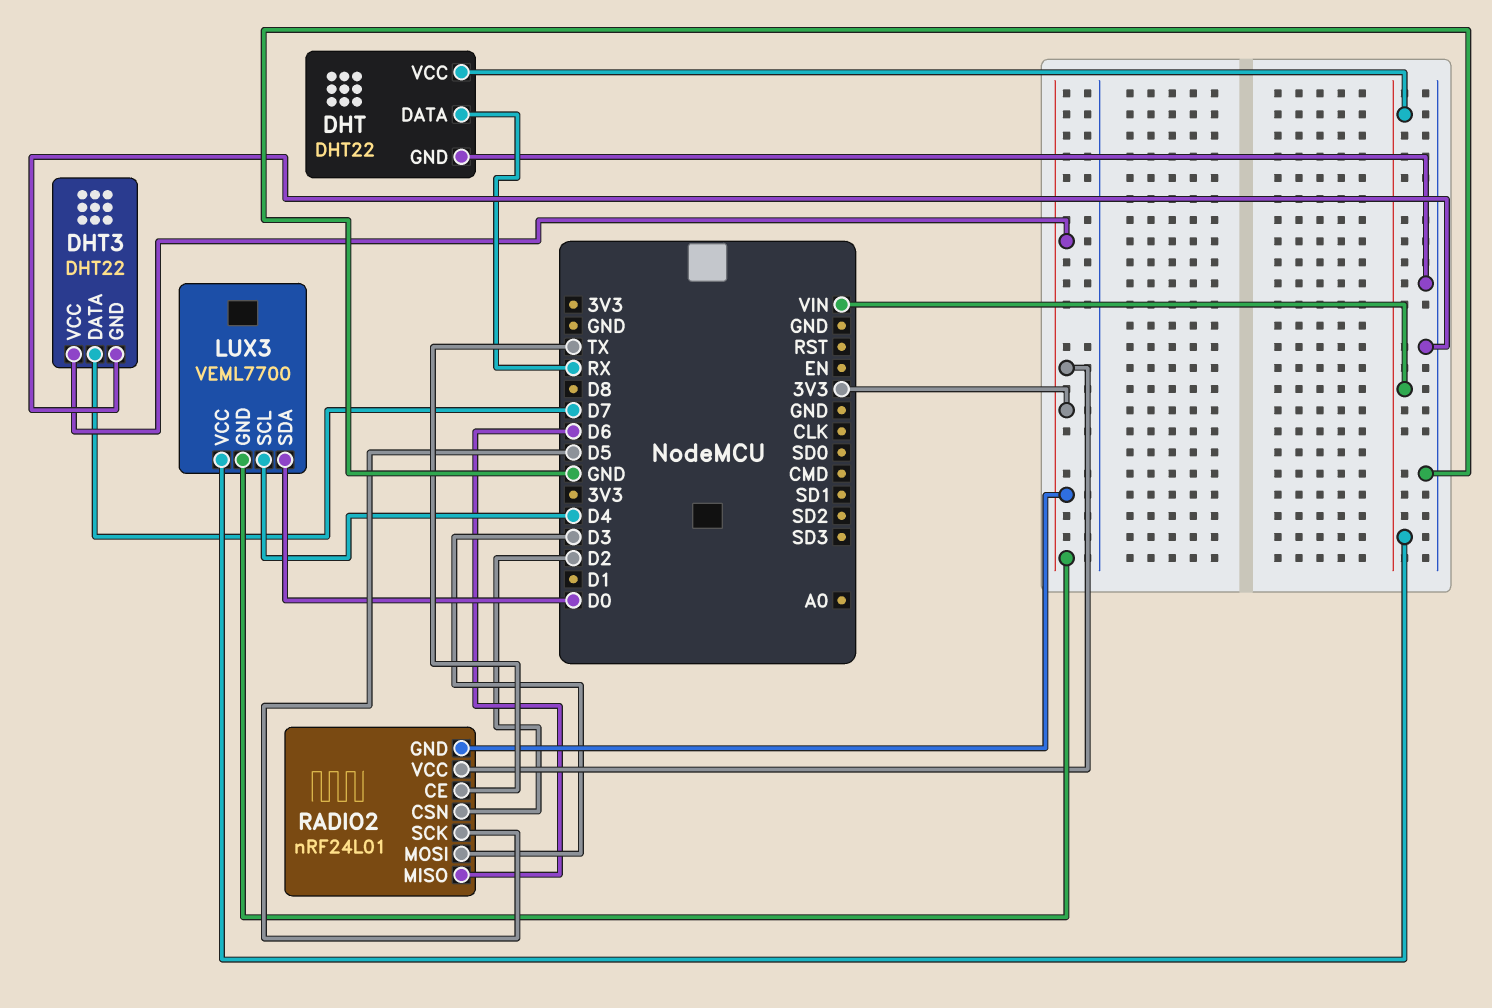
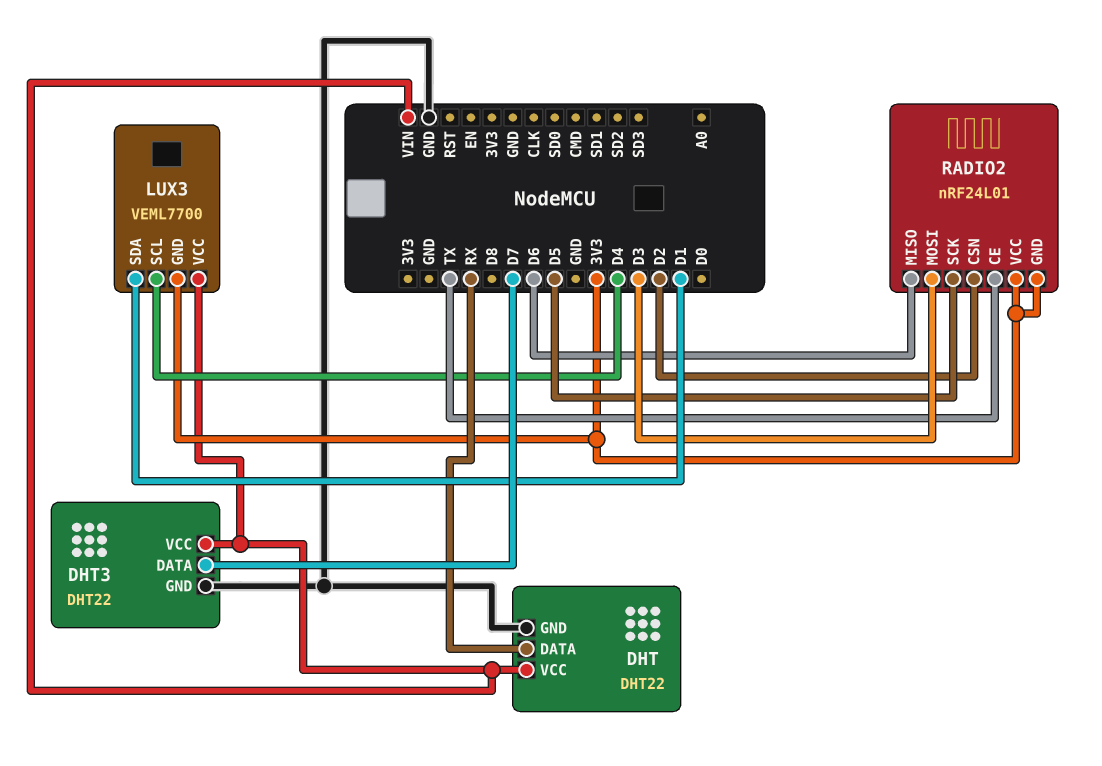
DHT3 pin VCC: 3V3 -> VIN
LUX3 pin SDA: D0 -> D1

